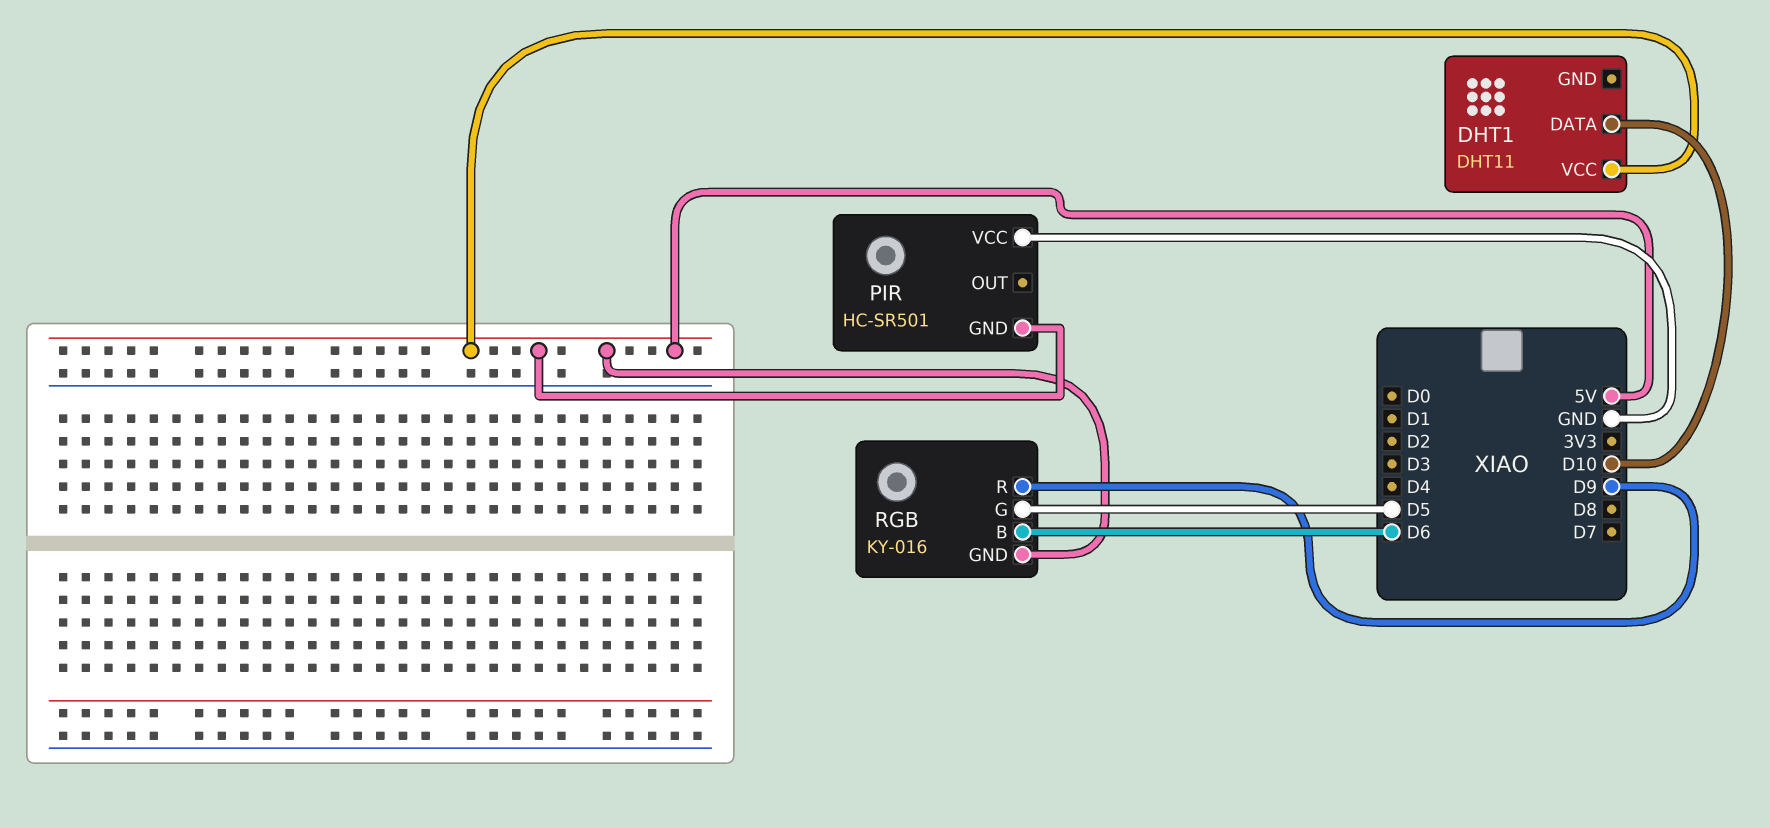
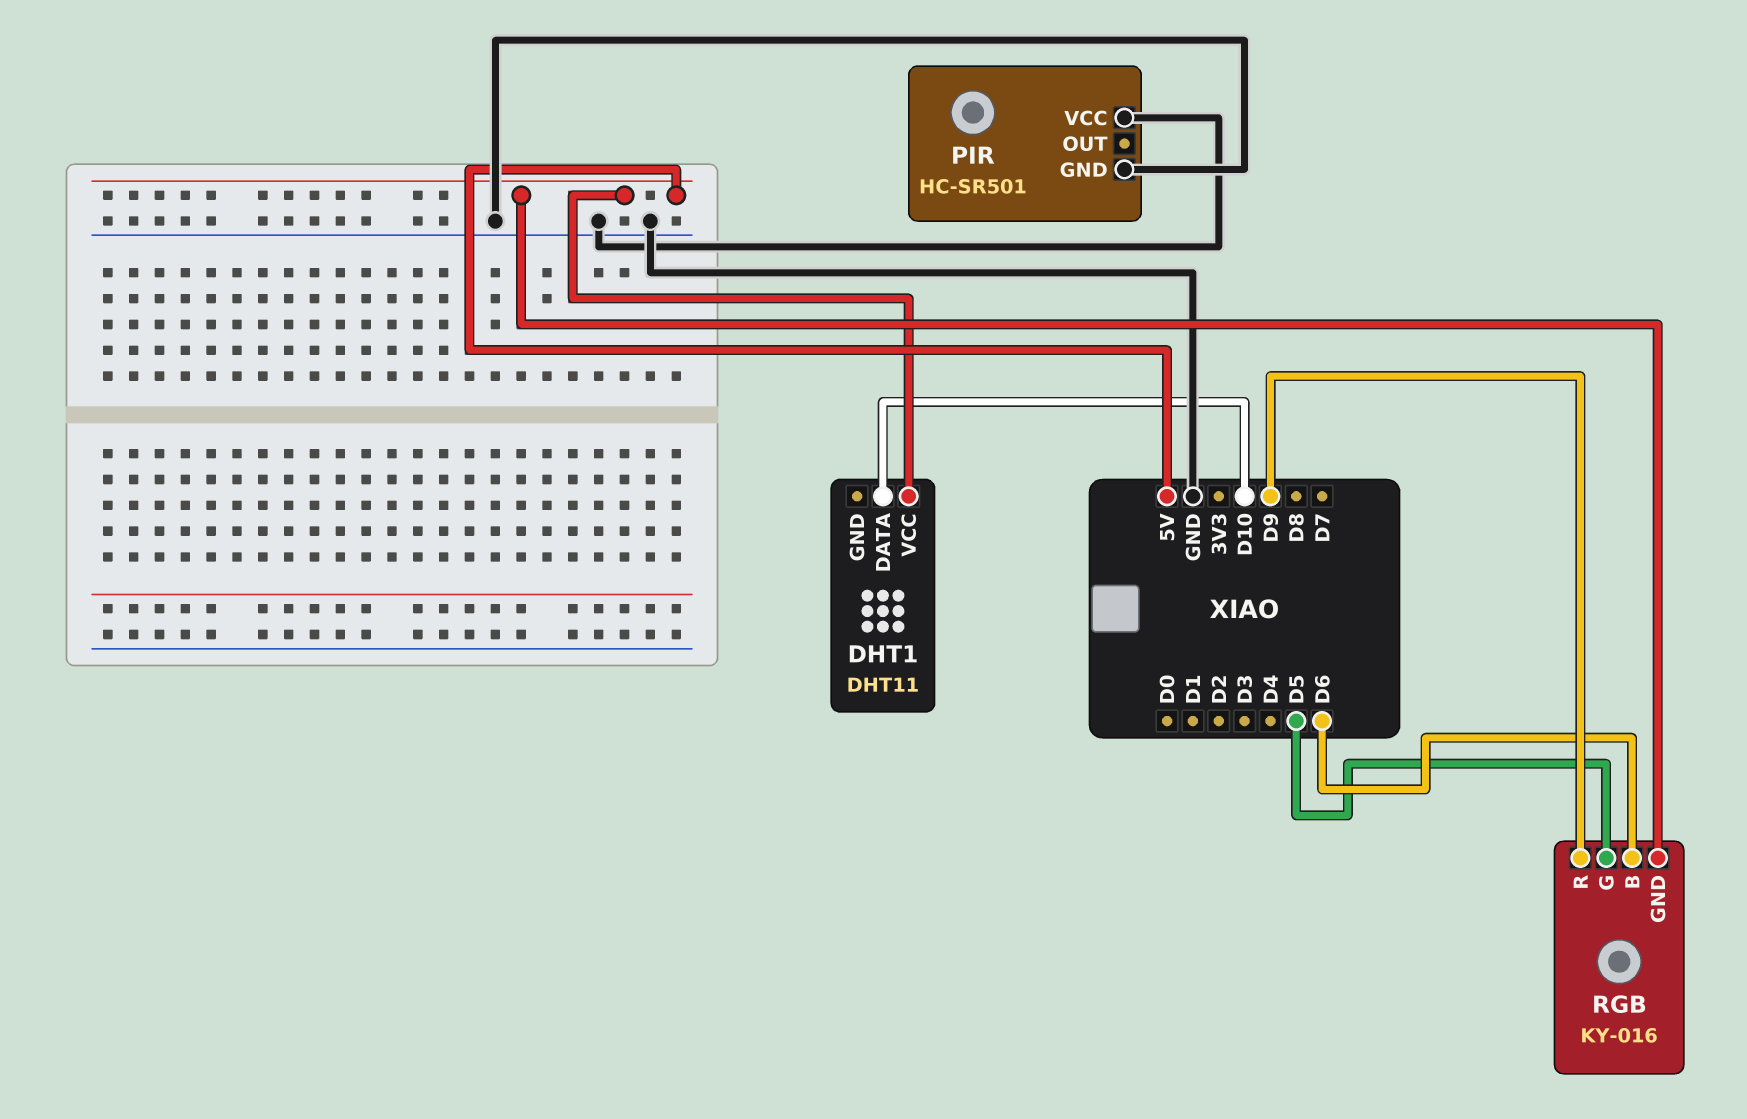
PIR pin GND: 5V -> GND

